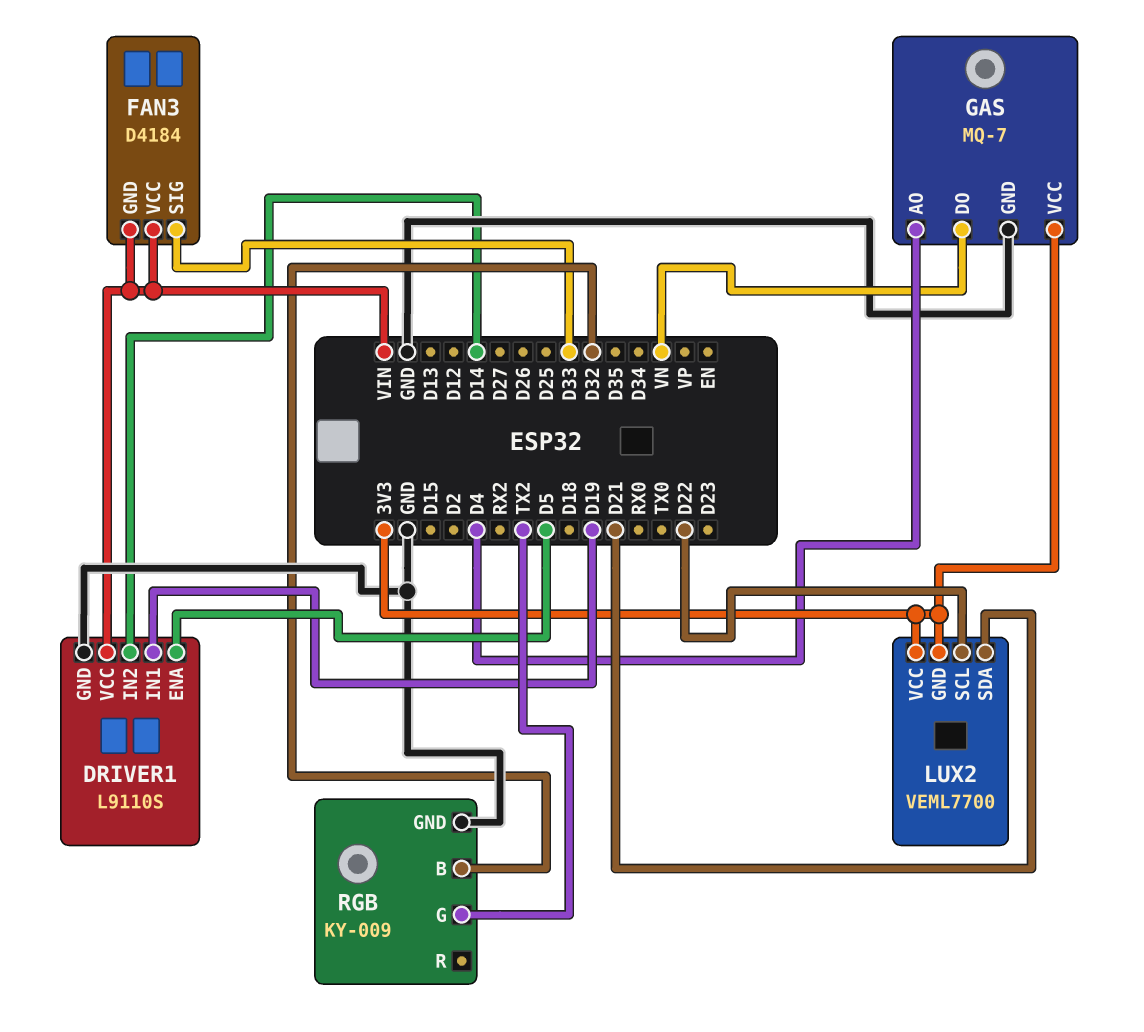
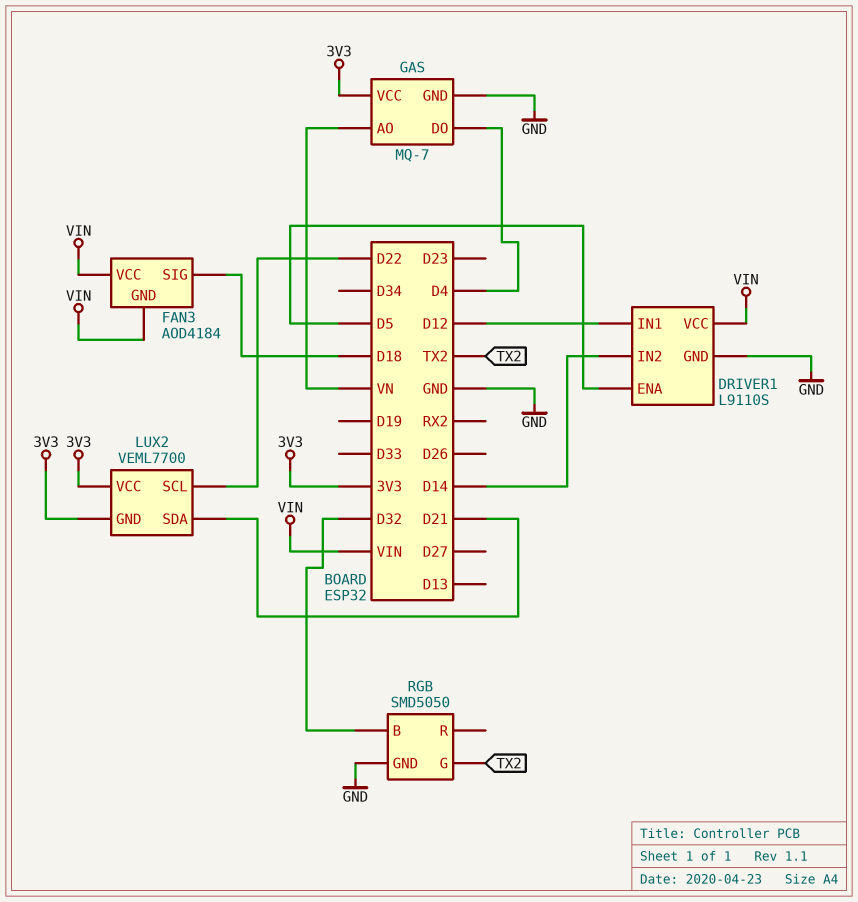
DRIVER1 pin IN1: D19 -> D12
FAN3: D4184 -> AOD4184
FAN3 pin SIG: D33 -> D18
GAS pin AO: D4 -> VN
GAS pin DO: VN -> D4
RGB: KY-009 -> SMD5050

